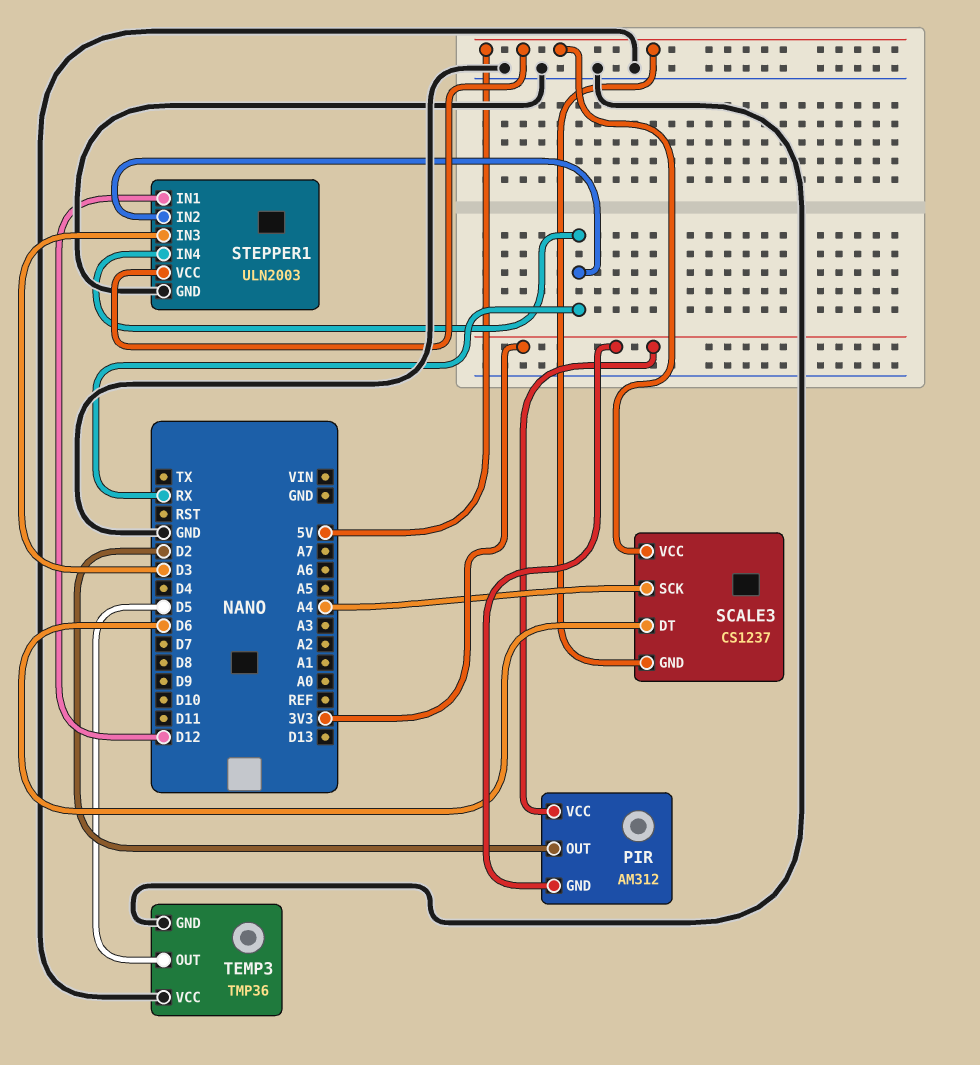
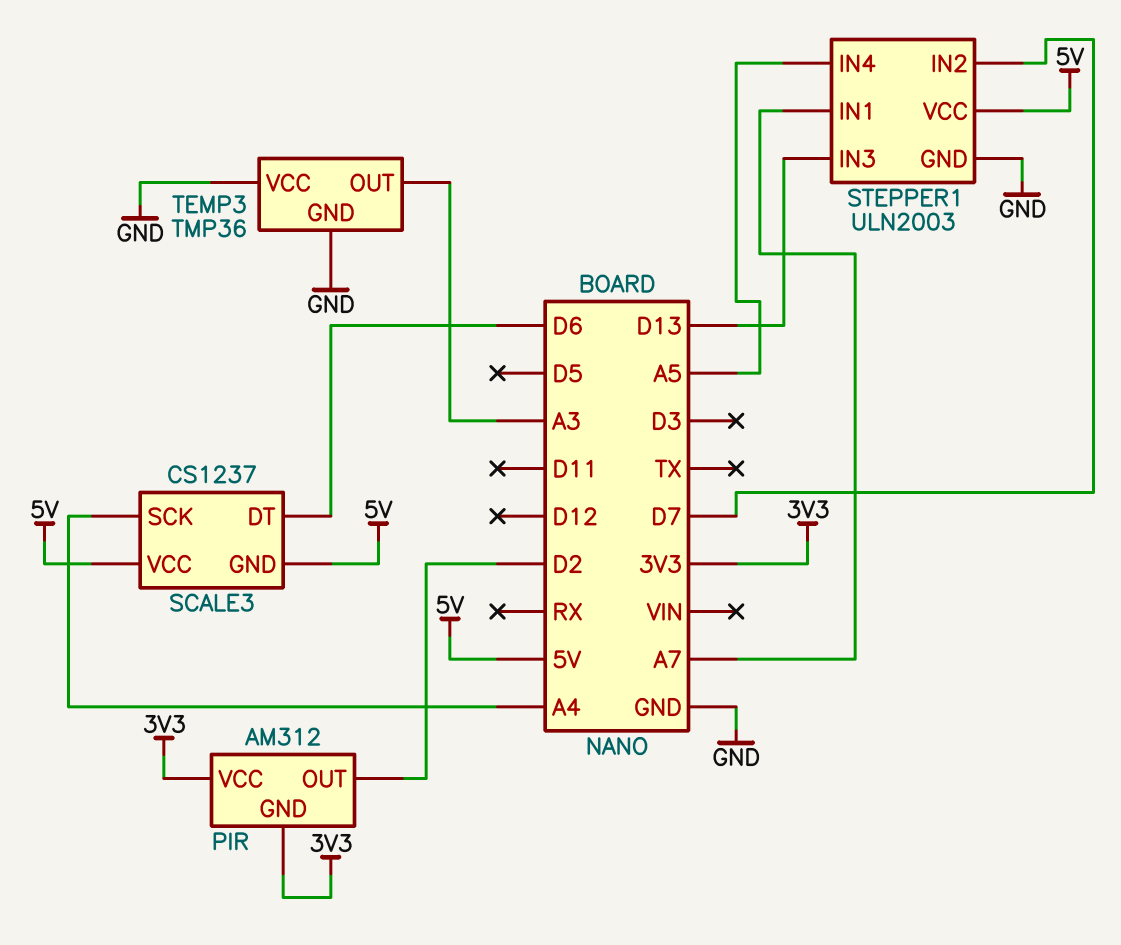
STEPPER1 pin IN1: D12 -> A7
STEPPER1 pin IN2: RX -> D7
STEPPER1 pin IN3: D3 -> D13
STEPPER1 pin IN4: RX -> A5
TEMP3 pin OUT: D5 -> A3

